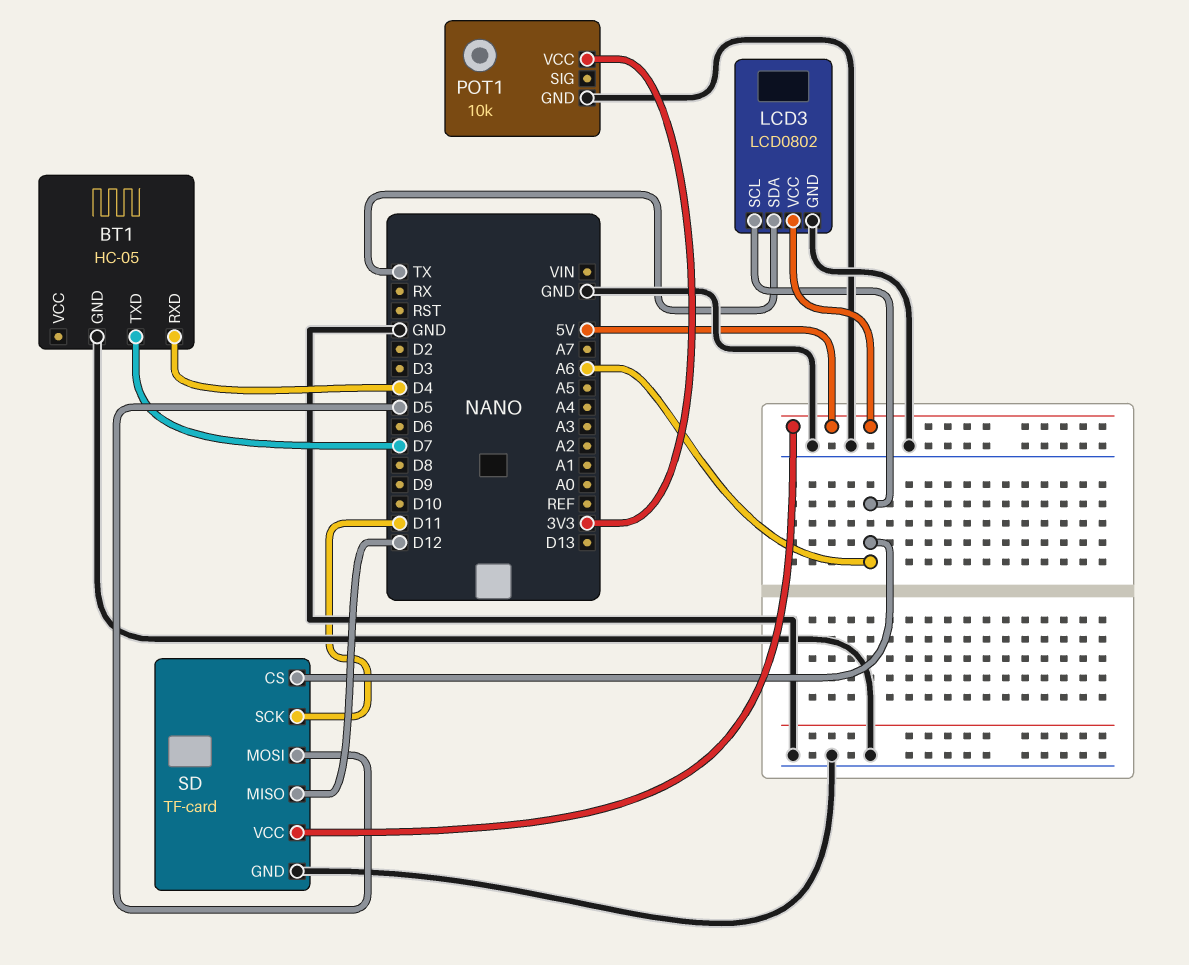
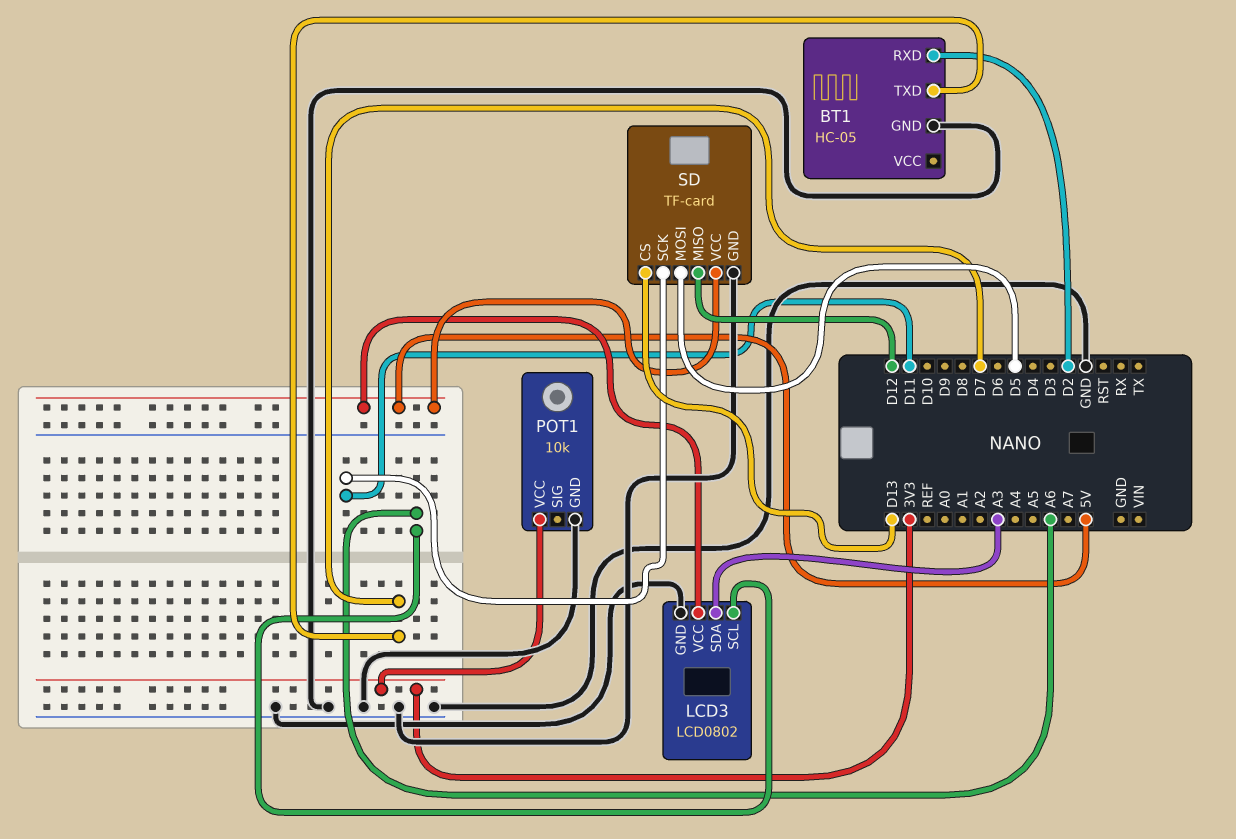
BT1 pin RXD: D4 -> D2
LCD3 pin SDA: TX -> A3
SD pin CS: A6 -> D13

